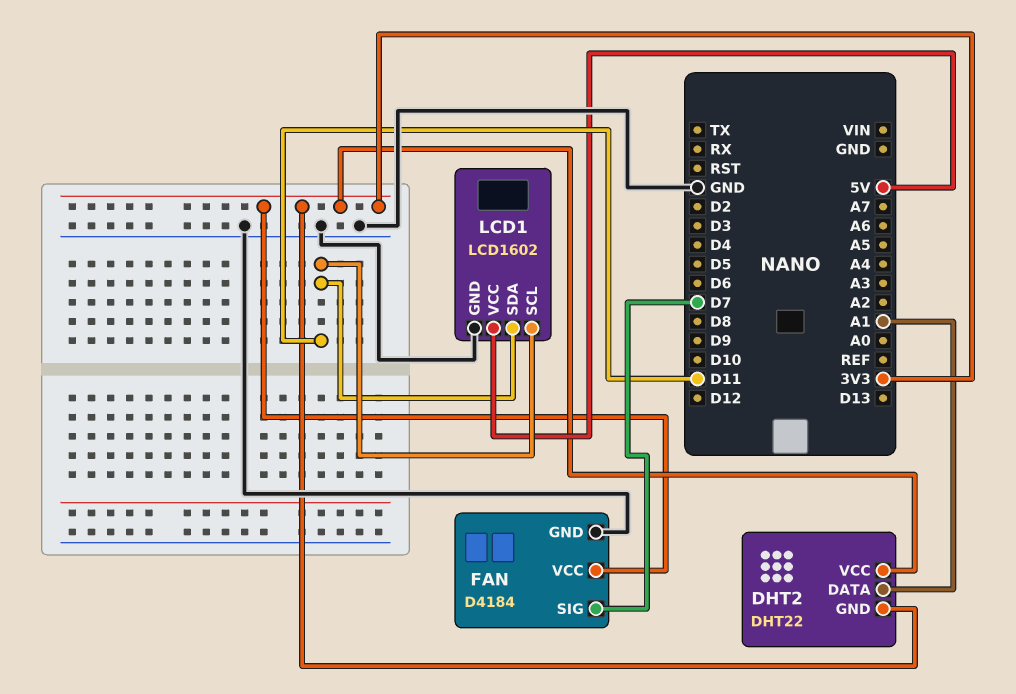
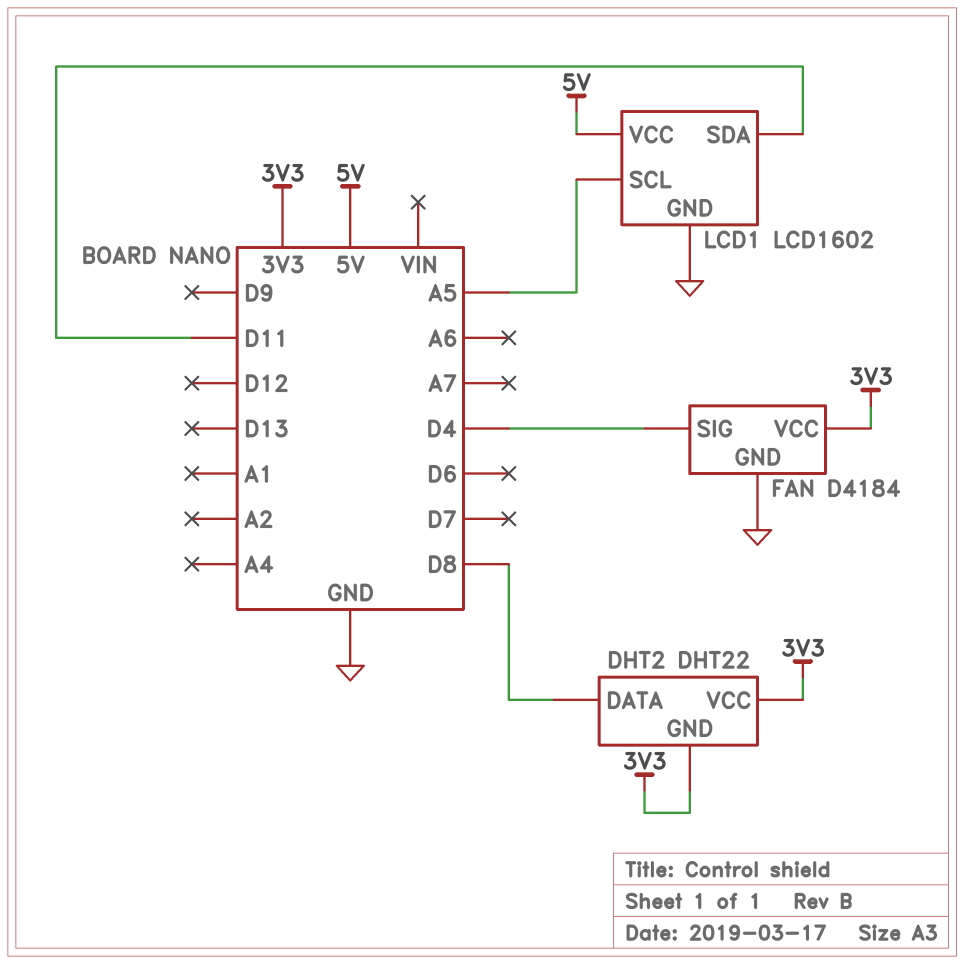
DHT2 pin DATA: A1 -> D8
FAN pin SIG: D7 -> D4
LCD1 pin SCL: D11 -> A5

